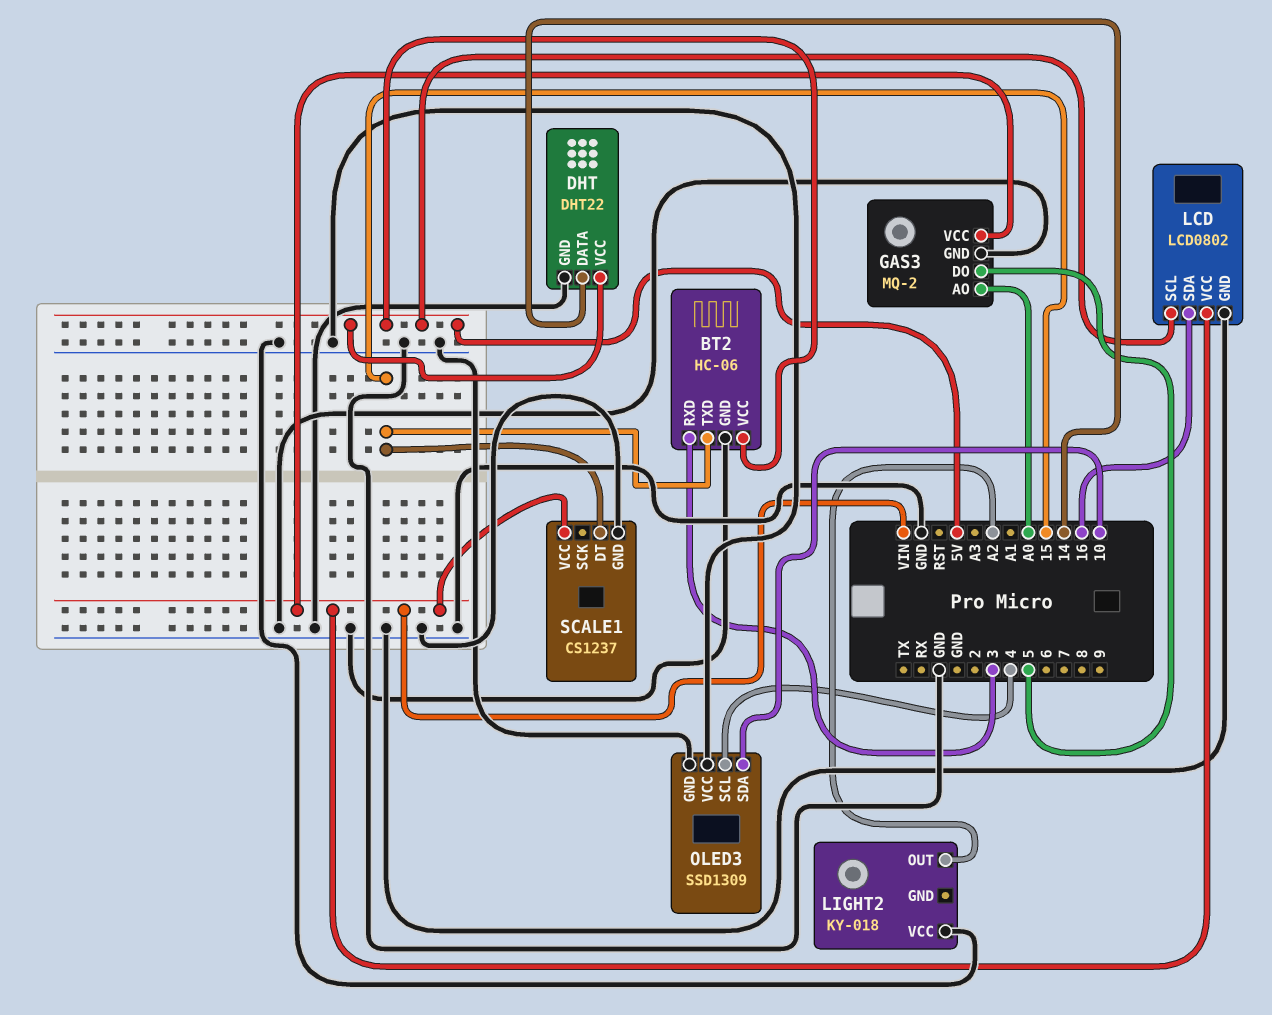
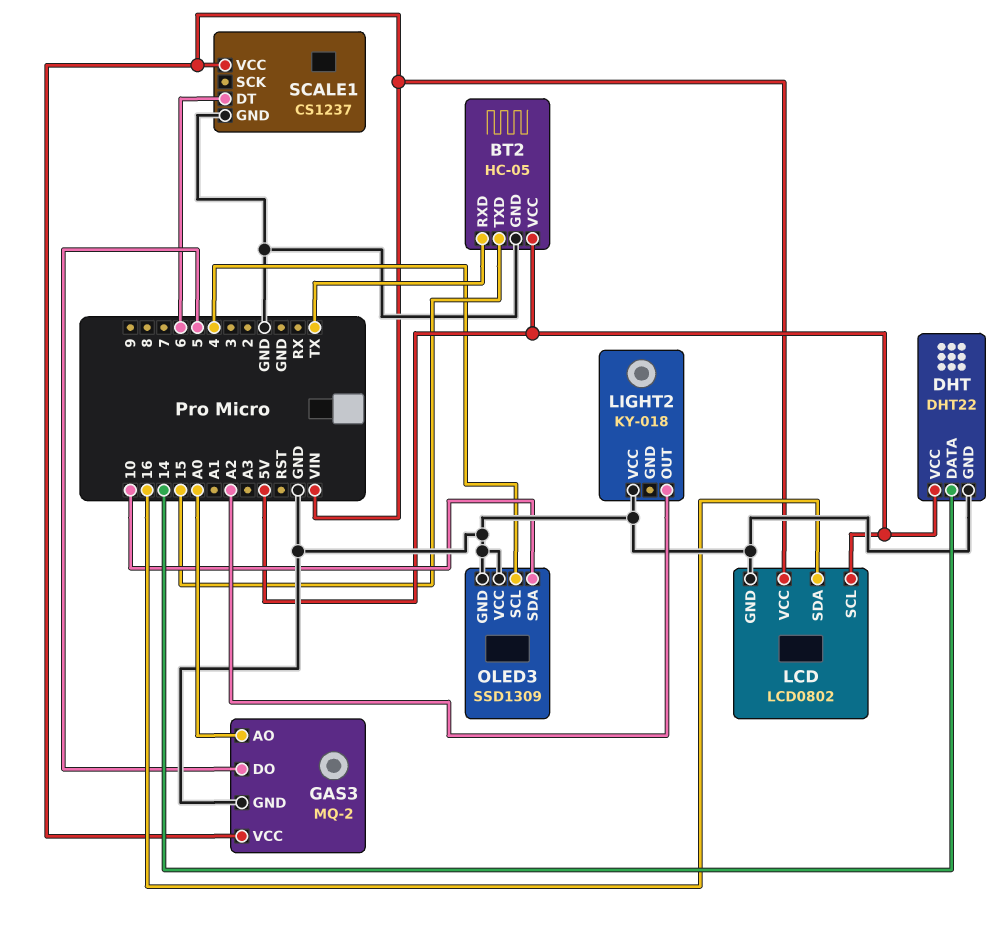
BT2: HC-06 -> HC-05
BT2 pin RXD: 3 -> TX
SCALE1 pin DT: 15 -> 6

